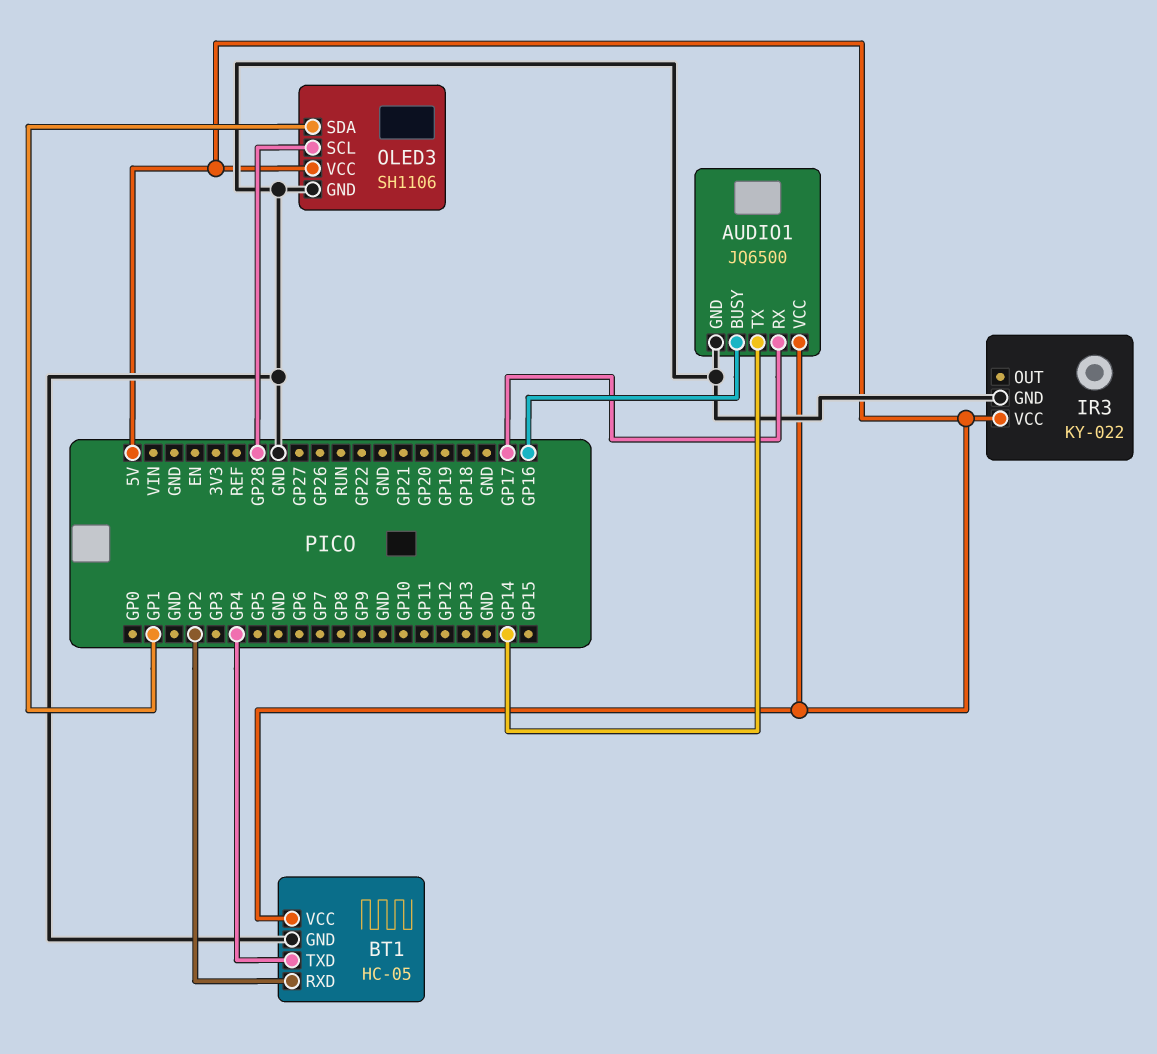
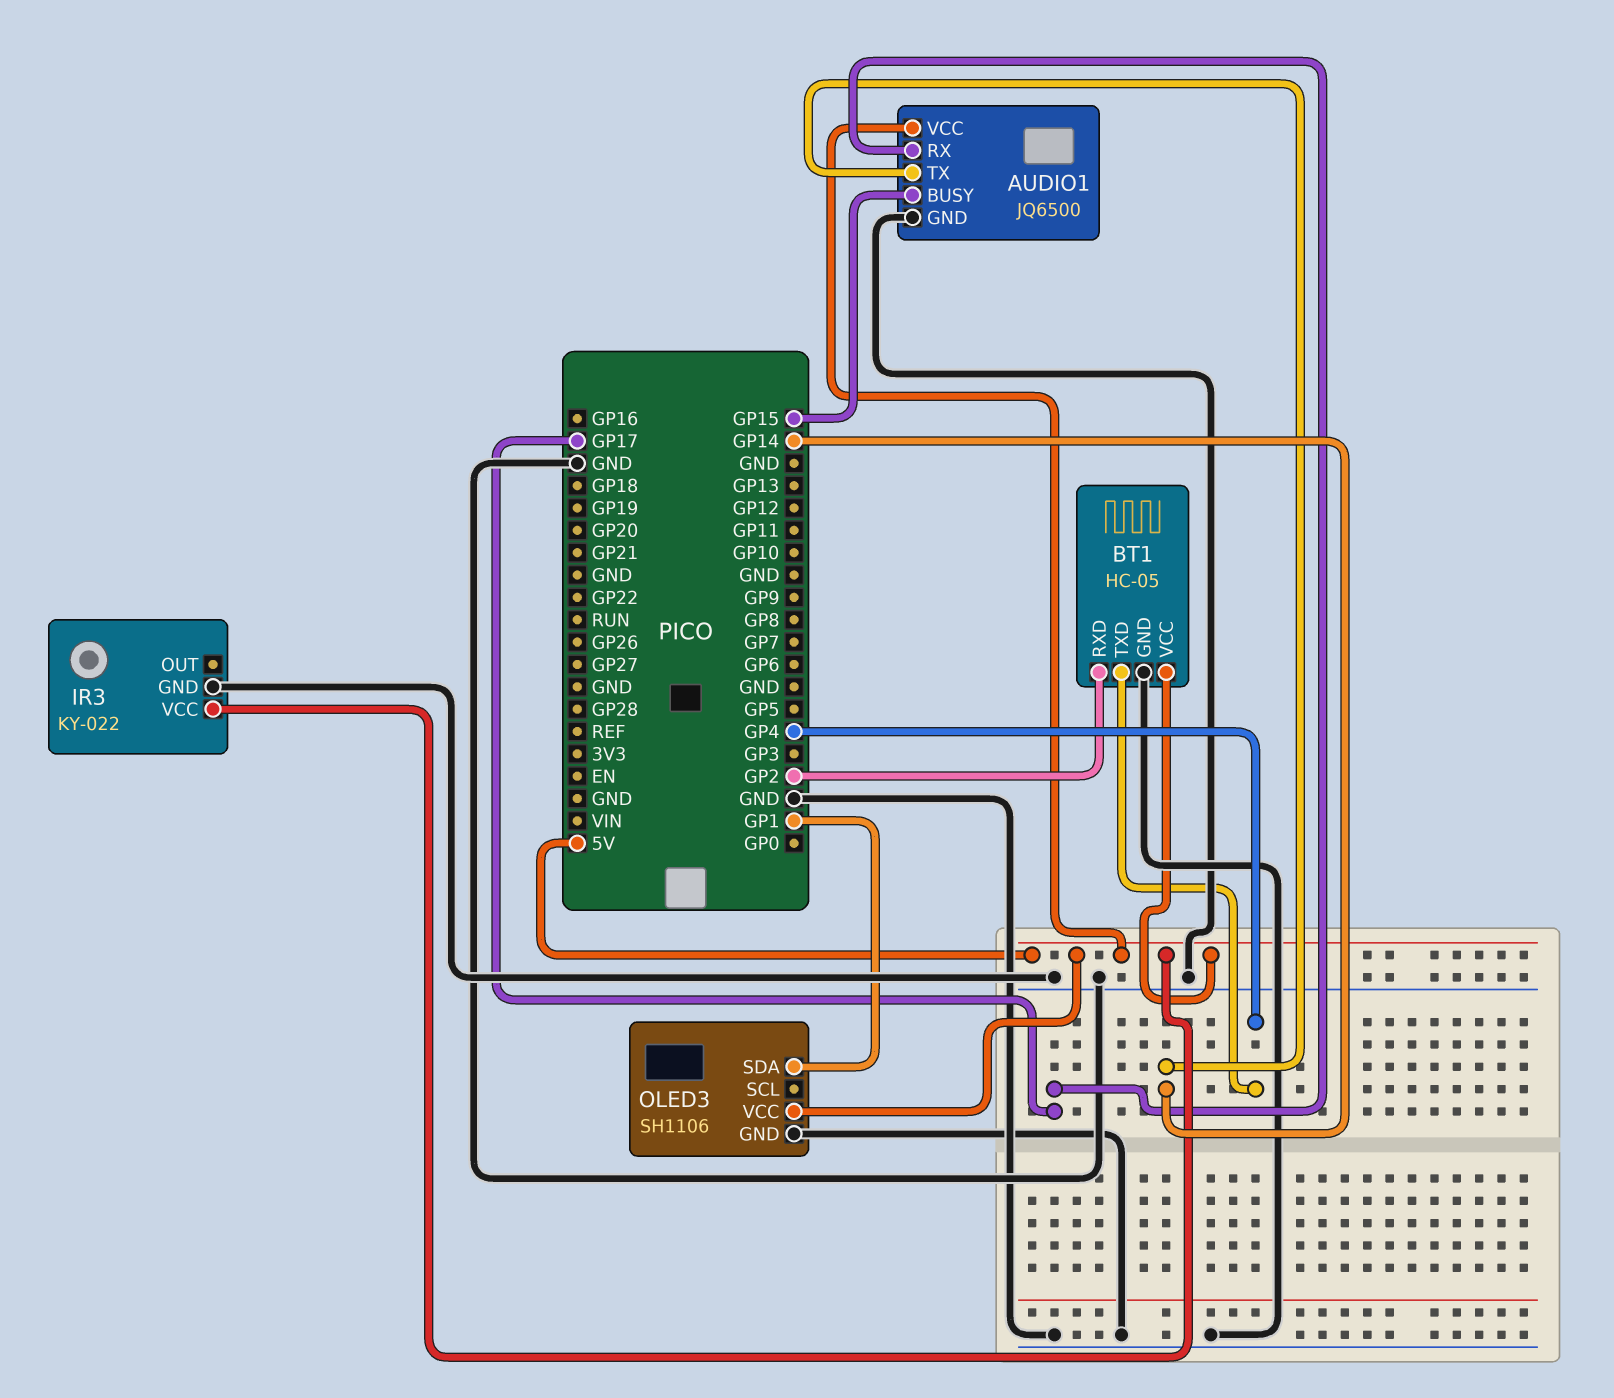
AUDIO1 pin BUSY: GP16 -> GP15
OLED3 pin SCL: GP28 -> none

